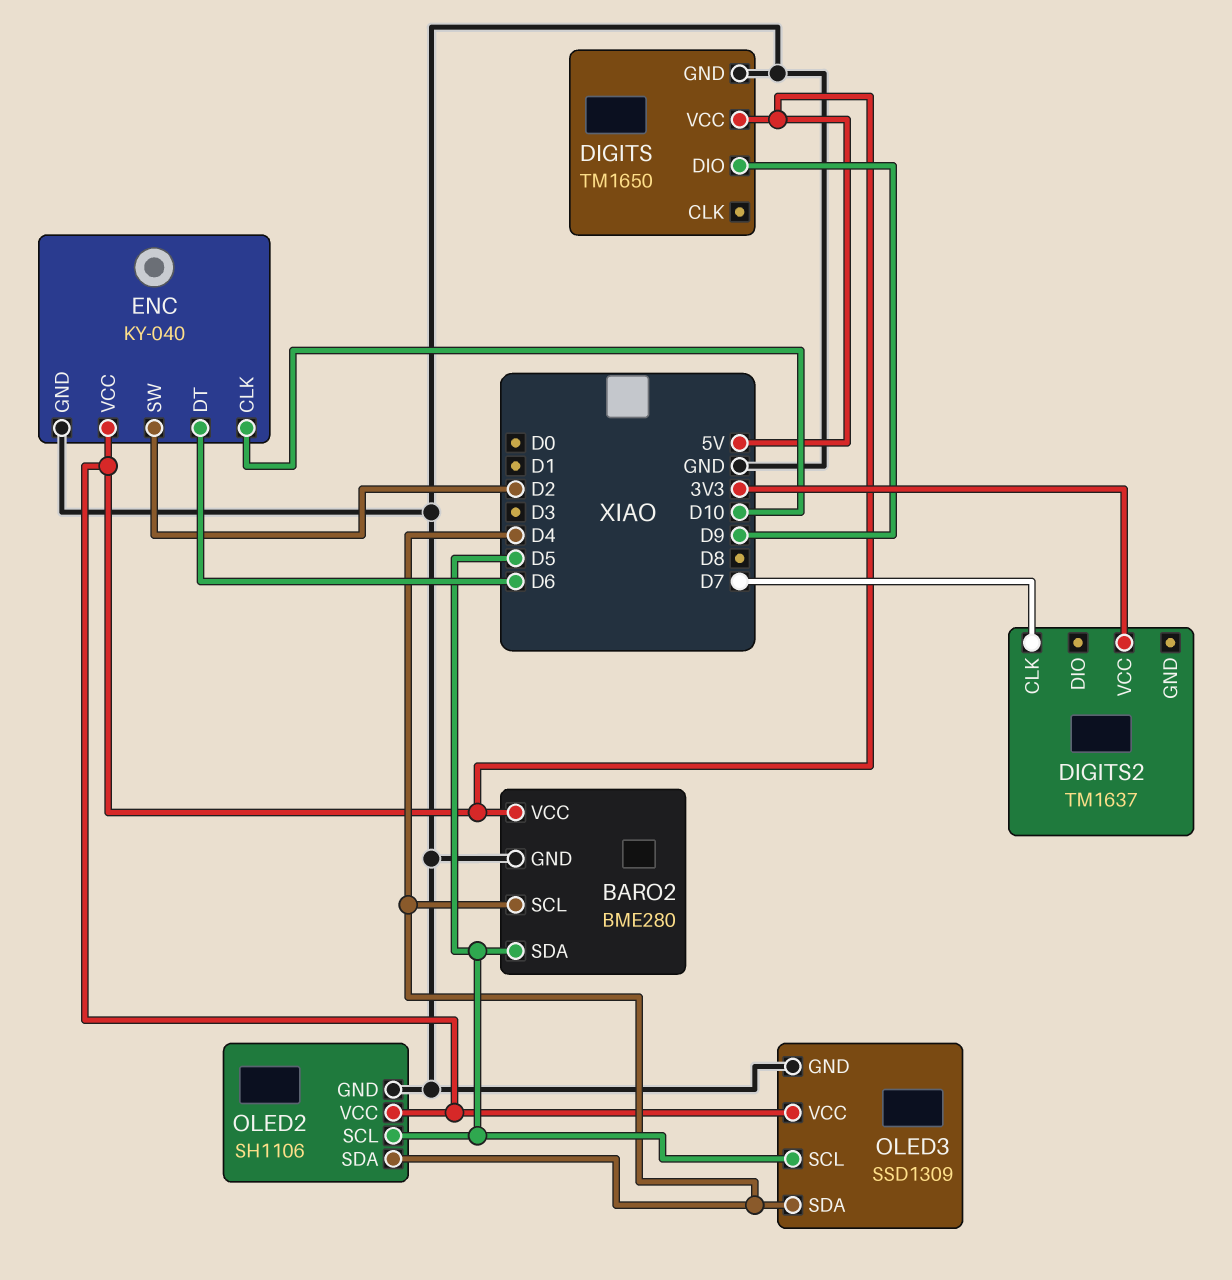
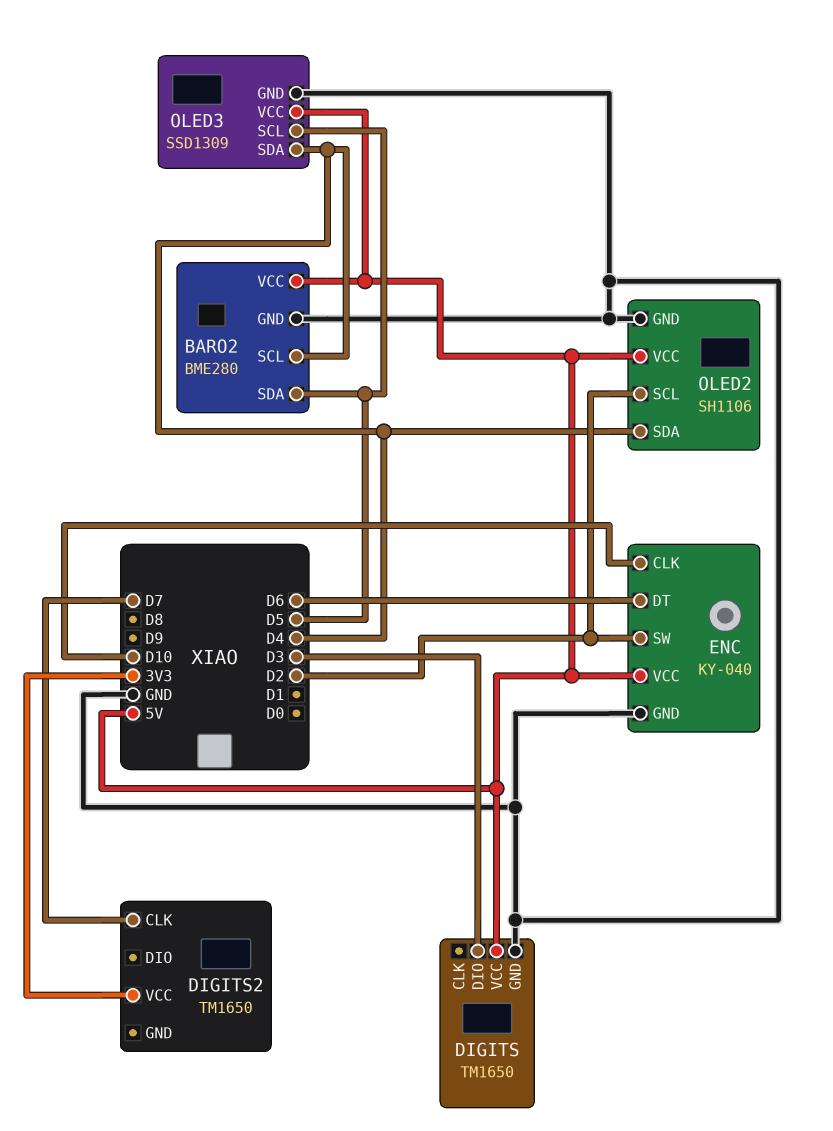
DIGITS pin DIO: D9 -> D3
DIGITS2: TM1637 -> TM1650
OLED2 pin SCL: D5 -> D2

